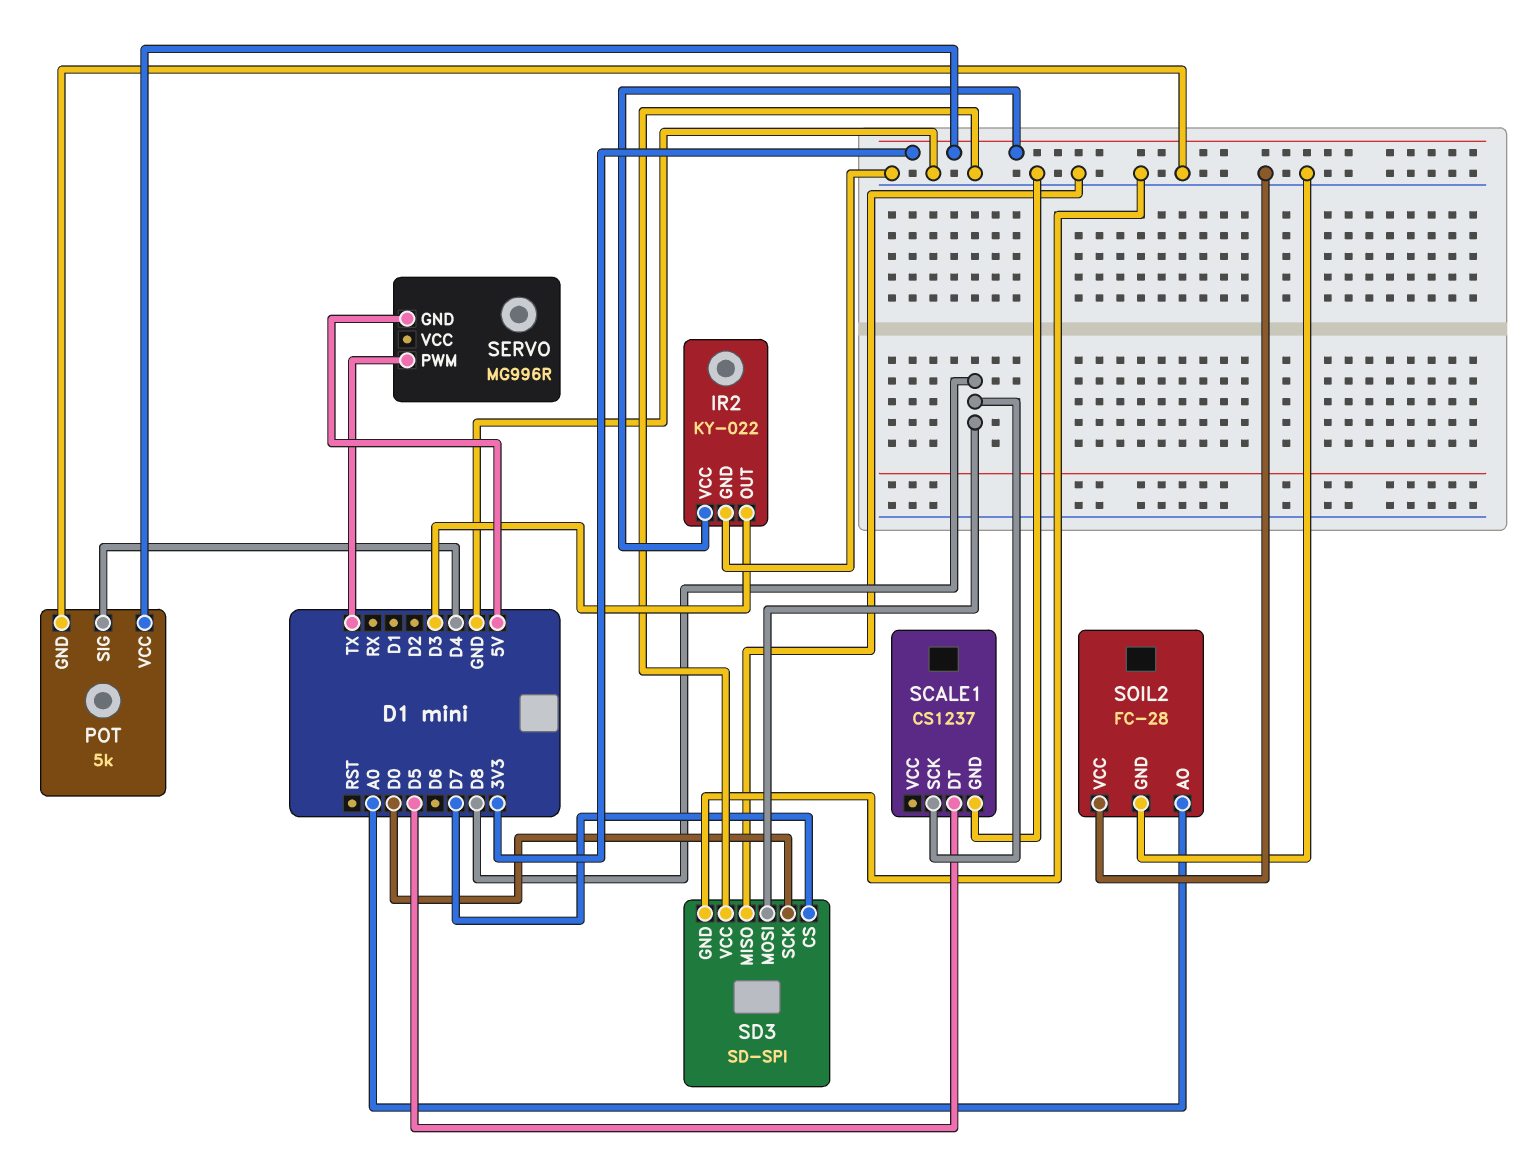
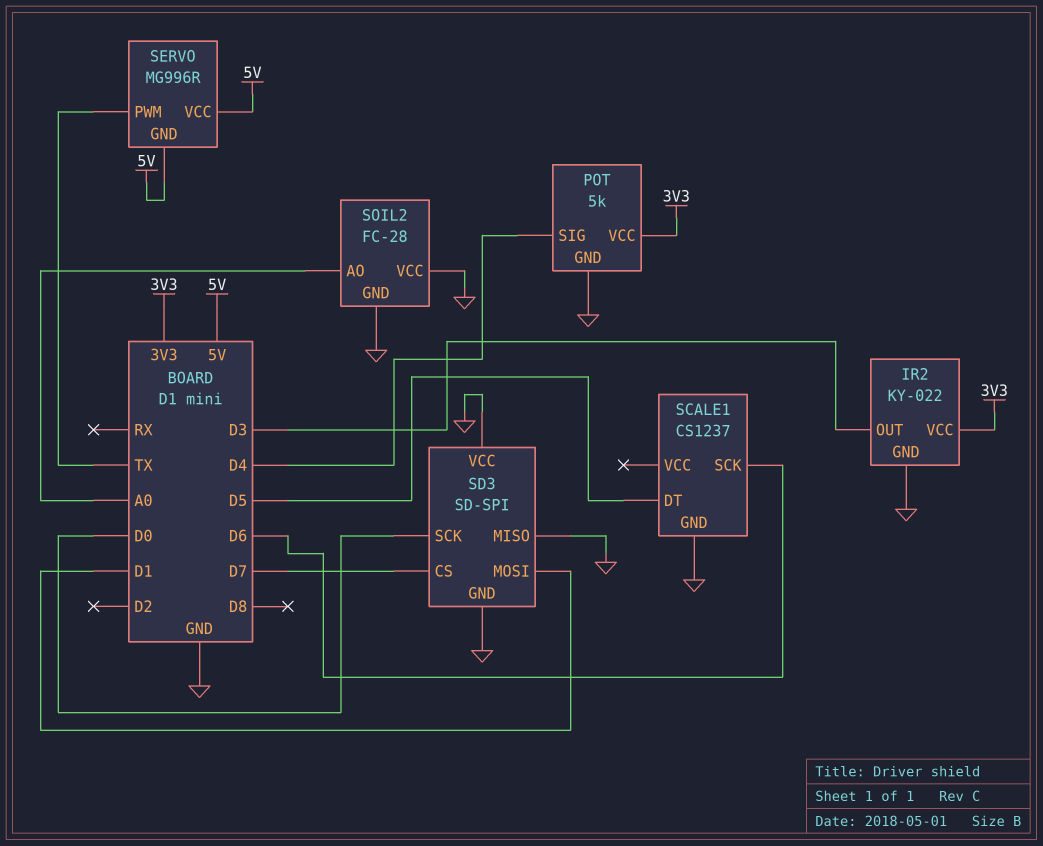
SCALE1 pin SCK: D8 -> D6
SD3 pin MOSI: D8 -> D1
SERVO pin VCC: none -> 5V

